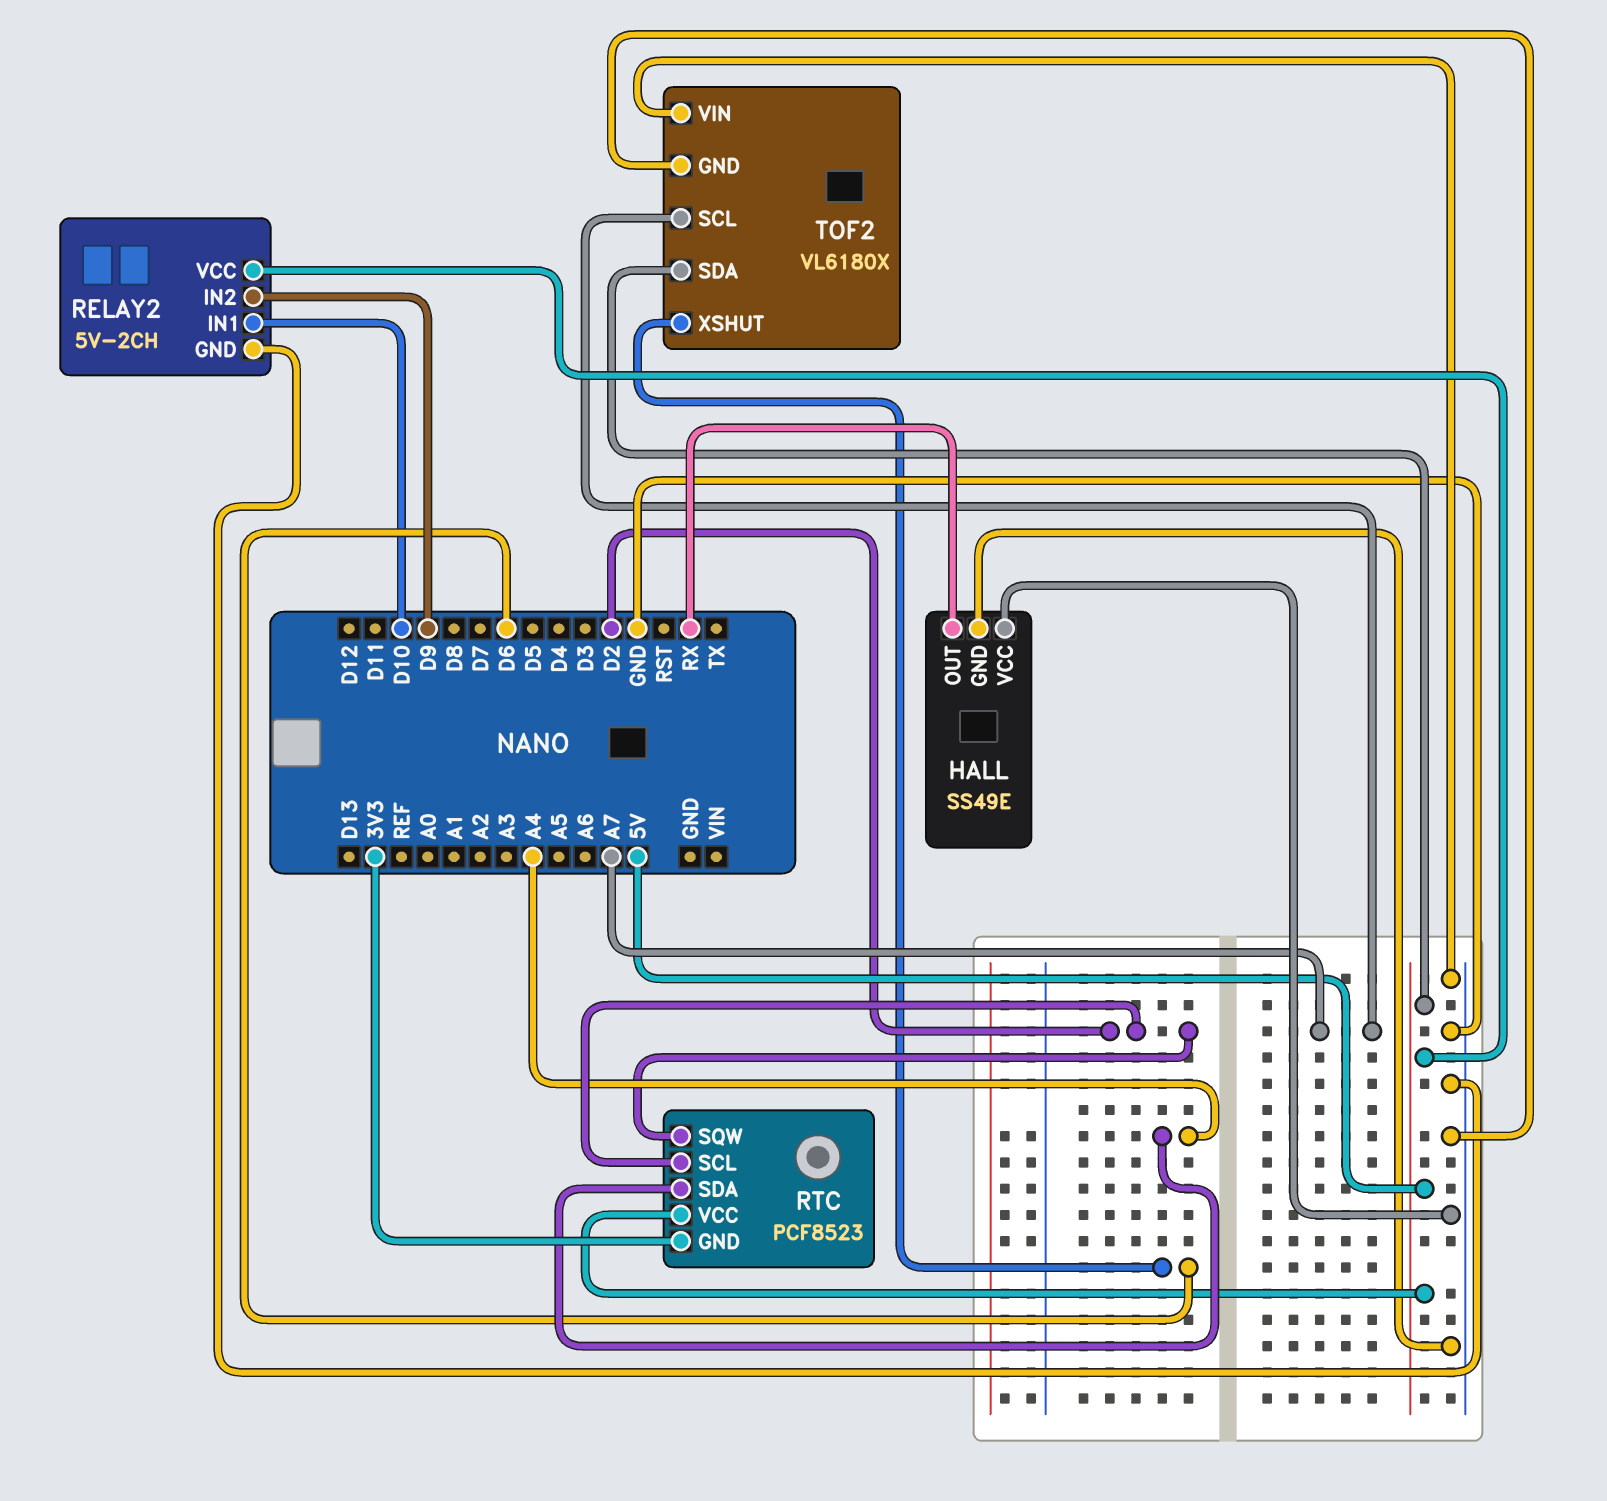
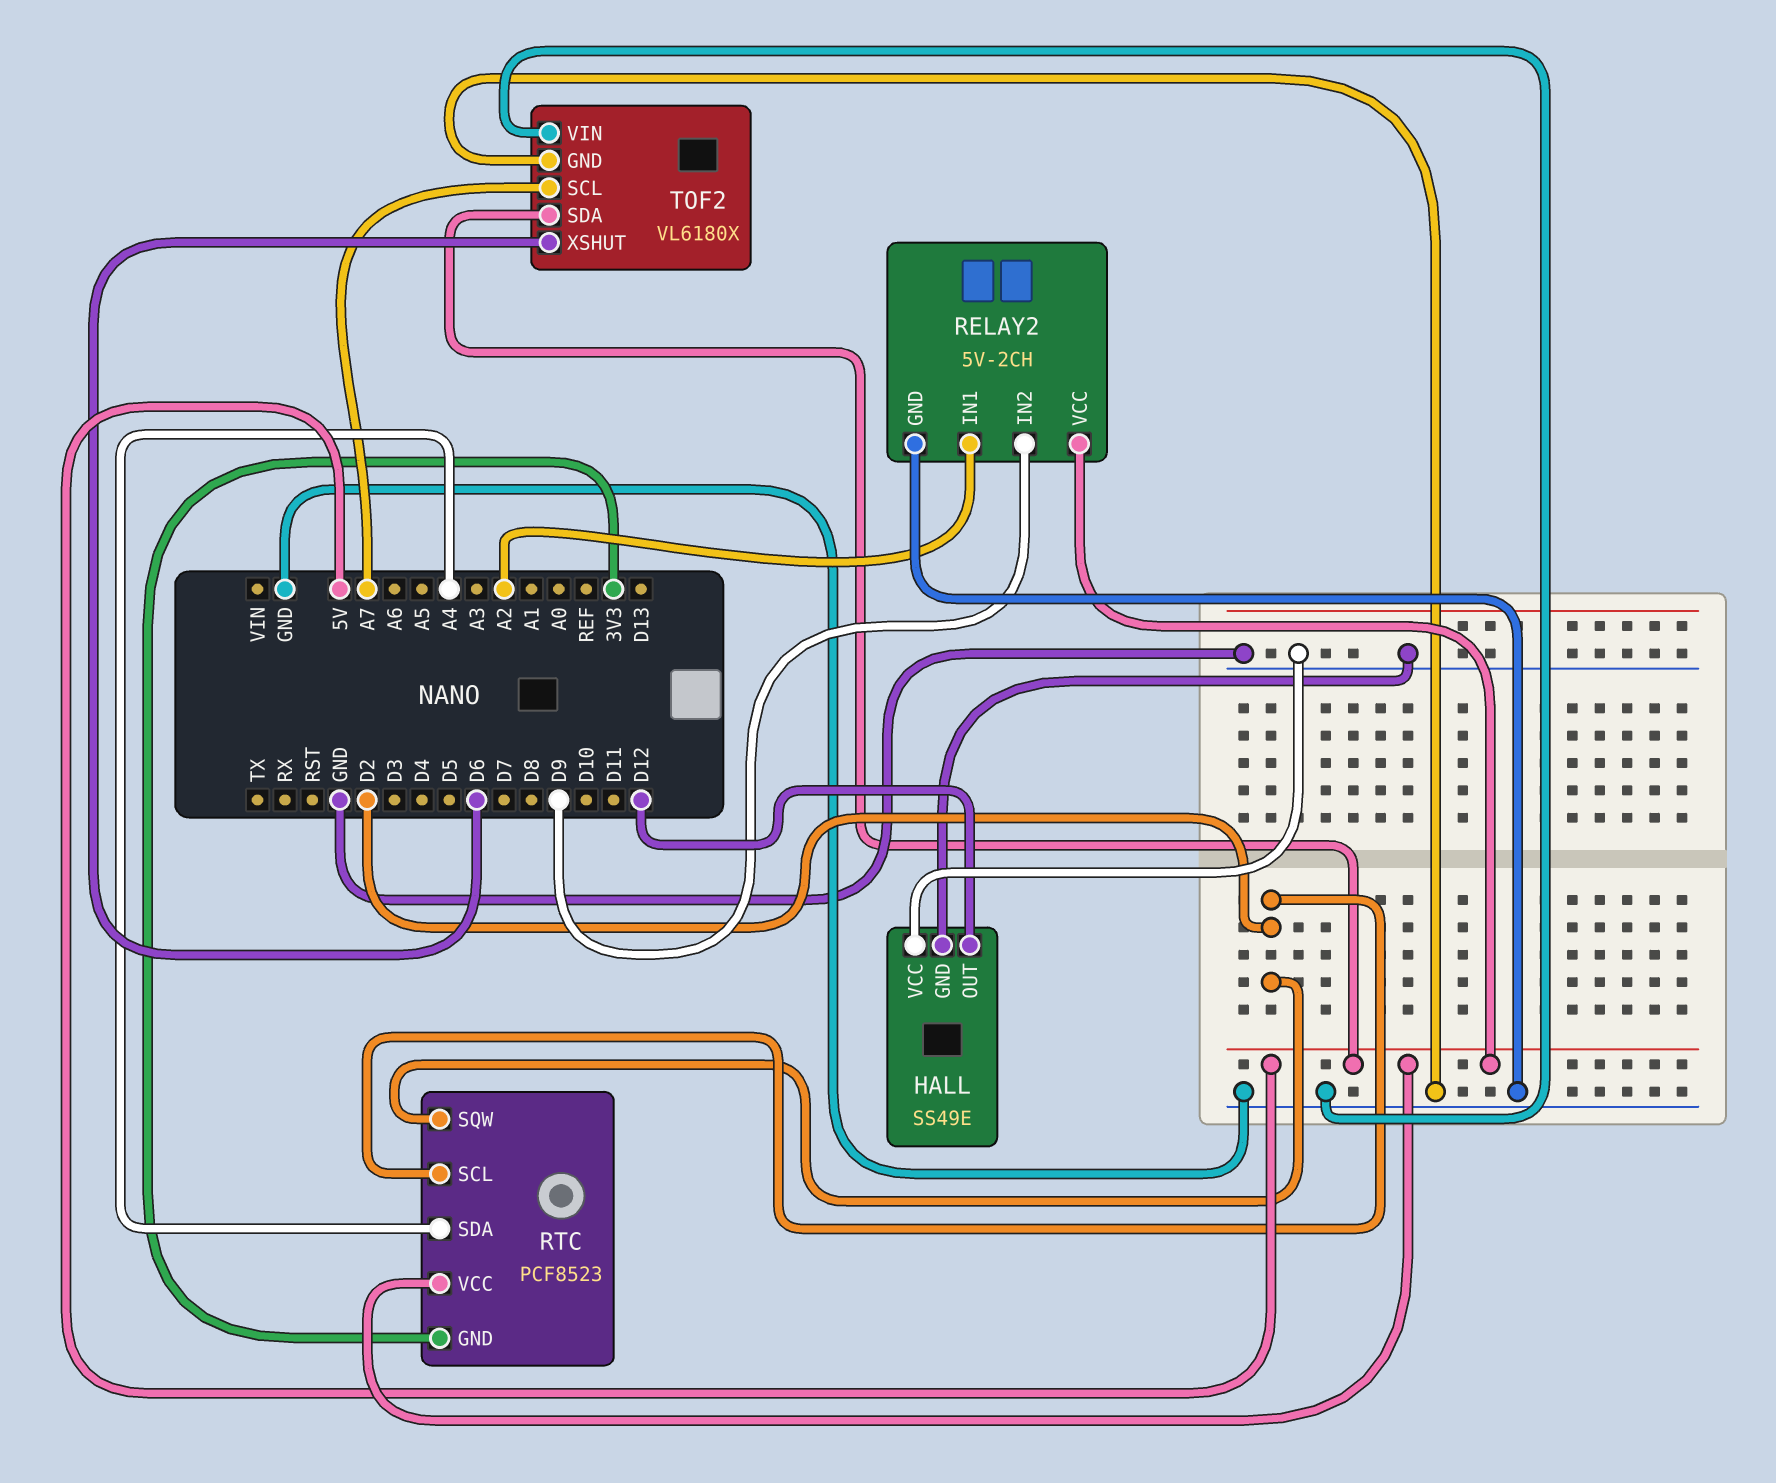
HALL pin OUT: RX -> D12
RELAY2 pin IN1: D10 -> A2

